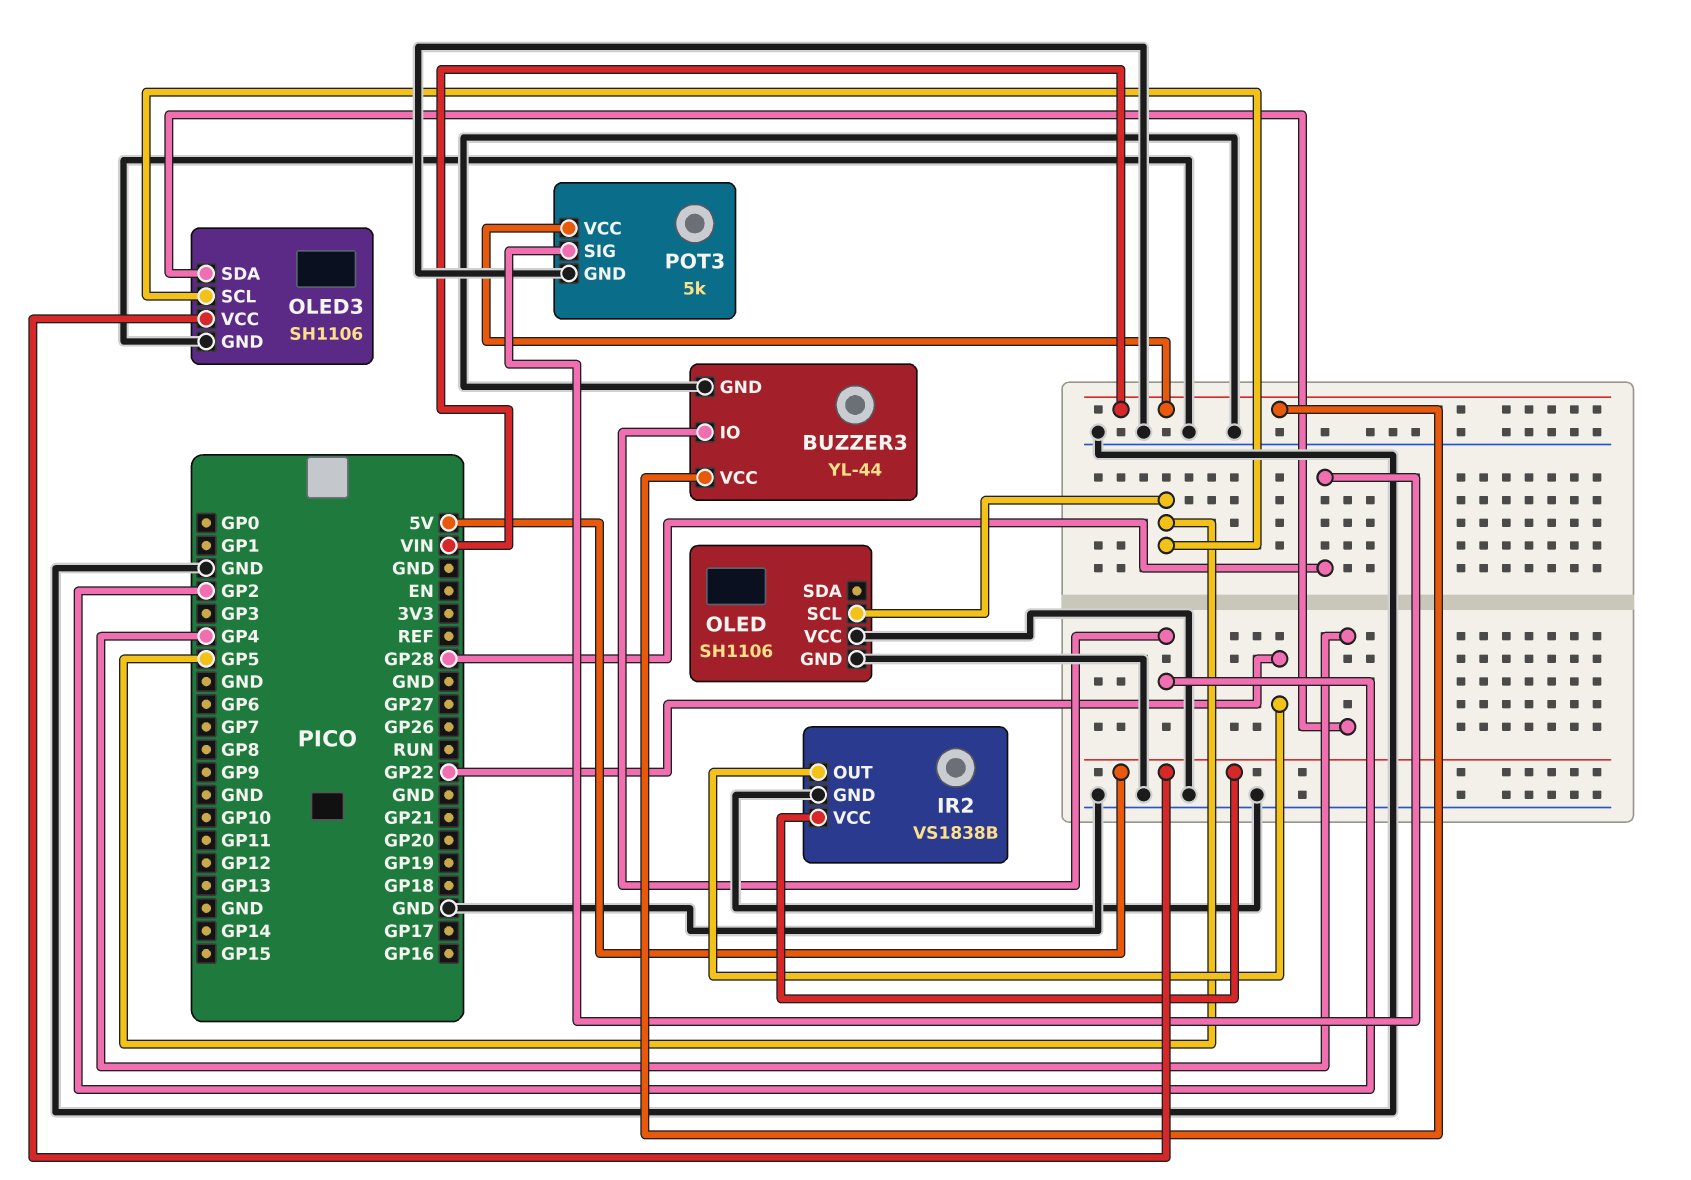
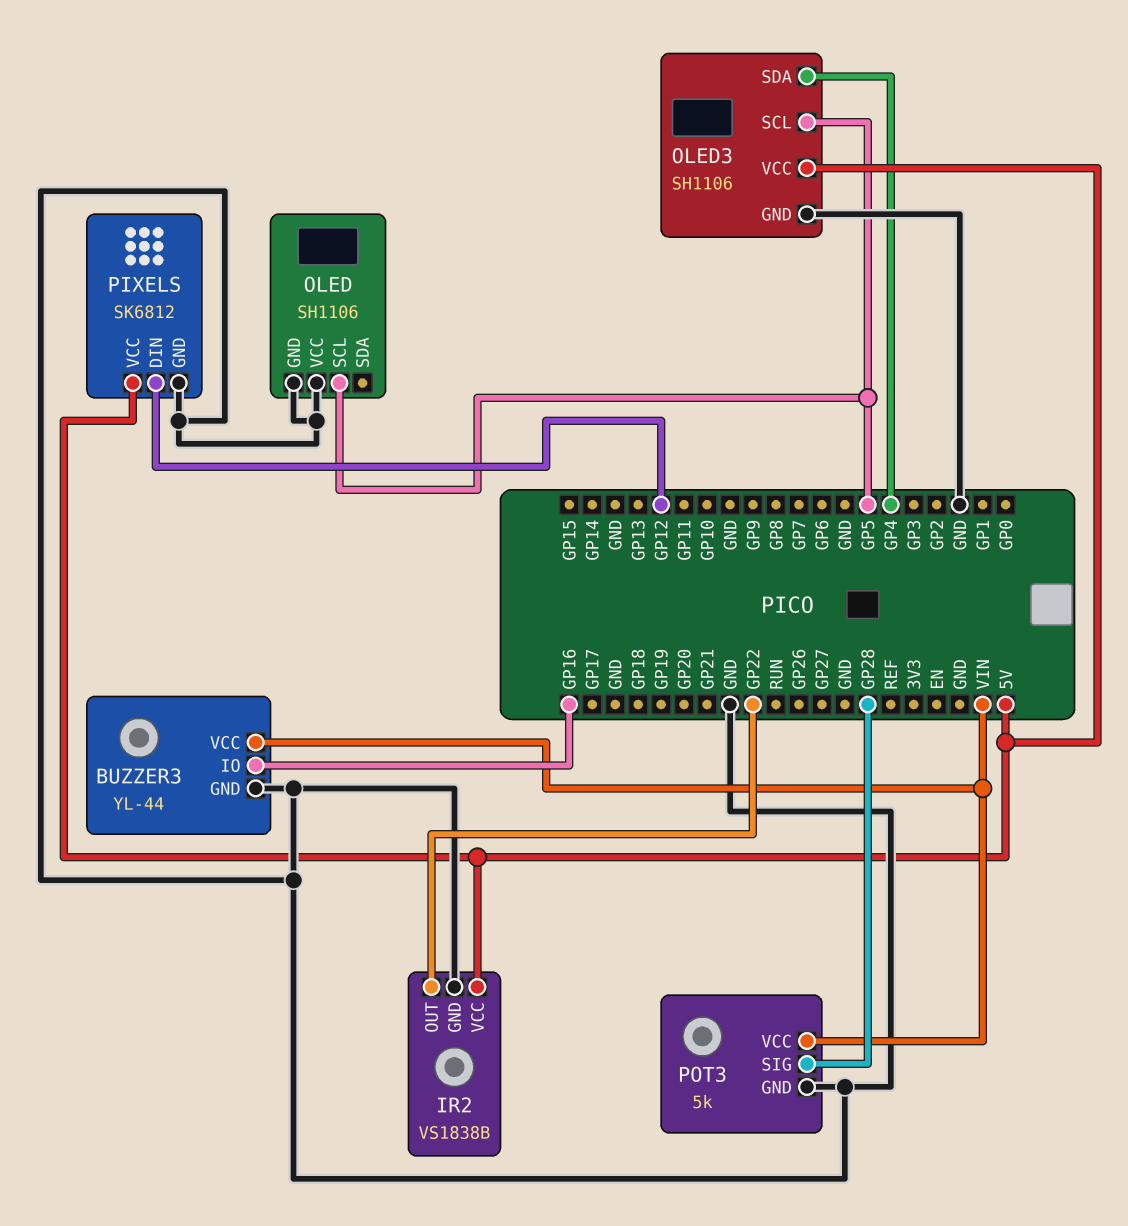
BUZZER3 pin IO: GP2 -> GP16
PIXELS: none -> SK6812
PIXELS pin DIN: none -> GP12
PIXELS pin GND: none -> GND
PIXELS pin VCC: none -> 5V

